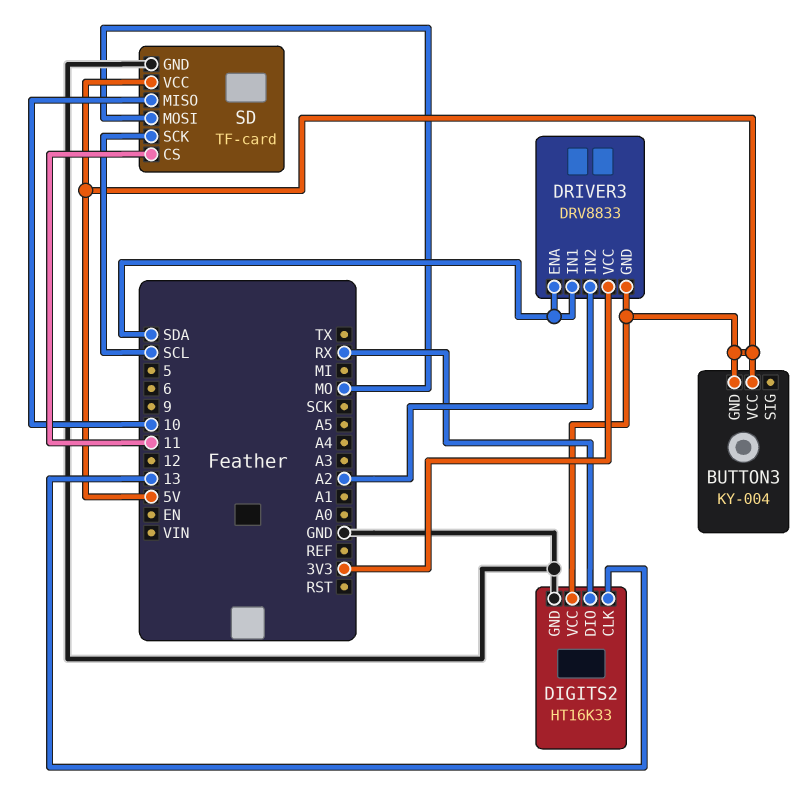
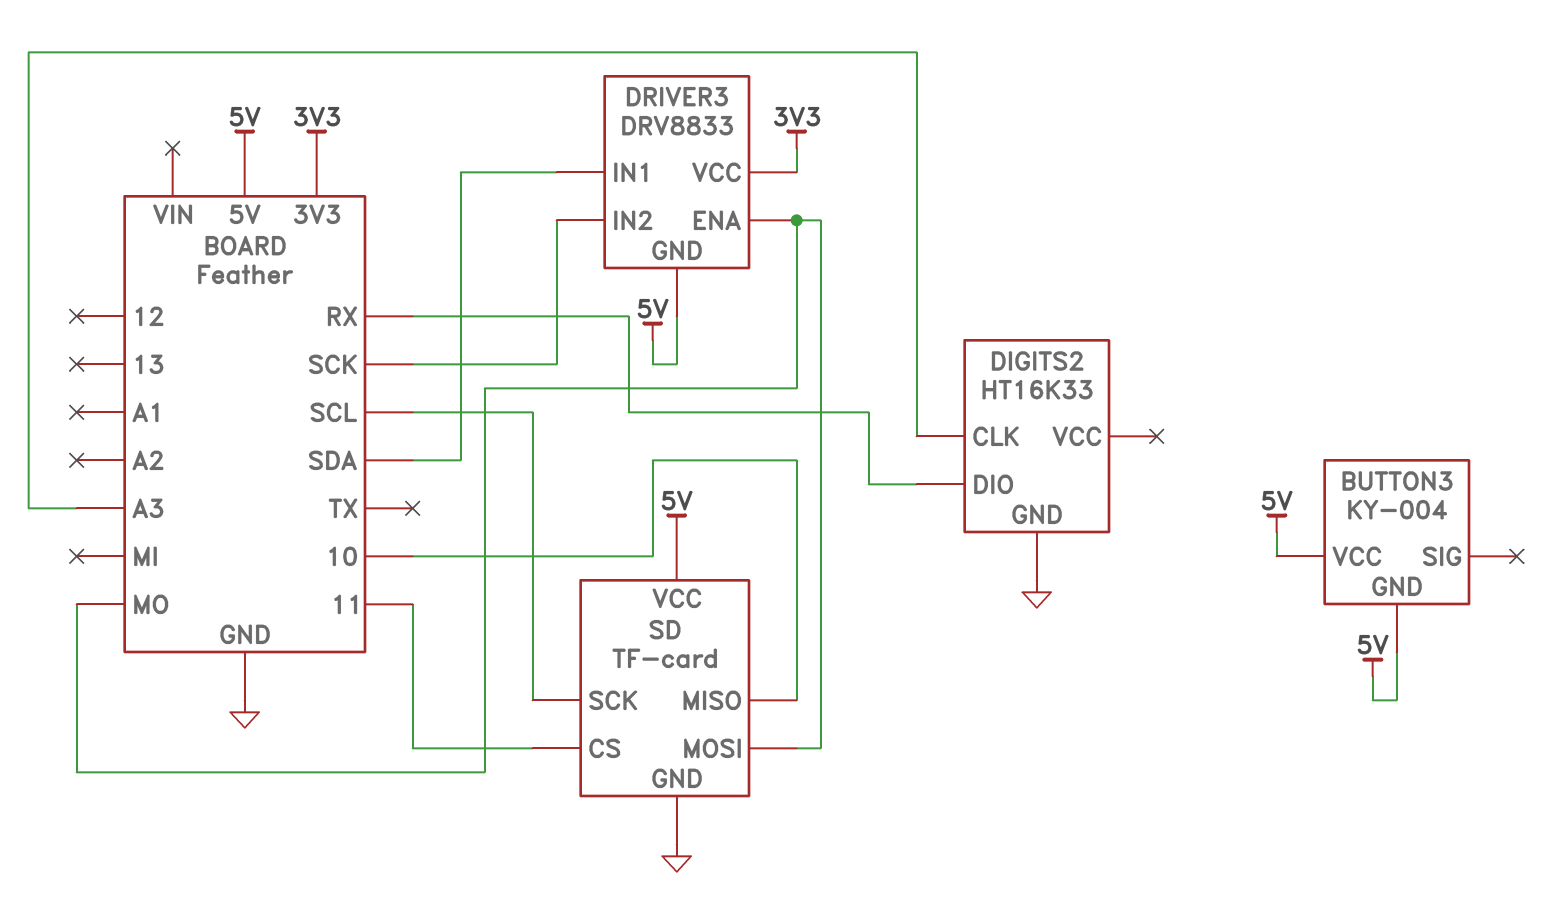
DIGITS2 pin CLK: 13 -> A3
DIGITS2 pin VCC: 5V -> none
DRIVER3 pin ENA: SDA -> MO
DRIVER3 pin IN2: A2 -> SCK

